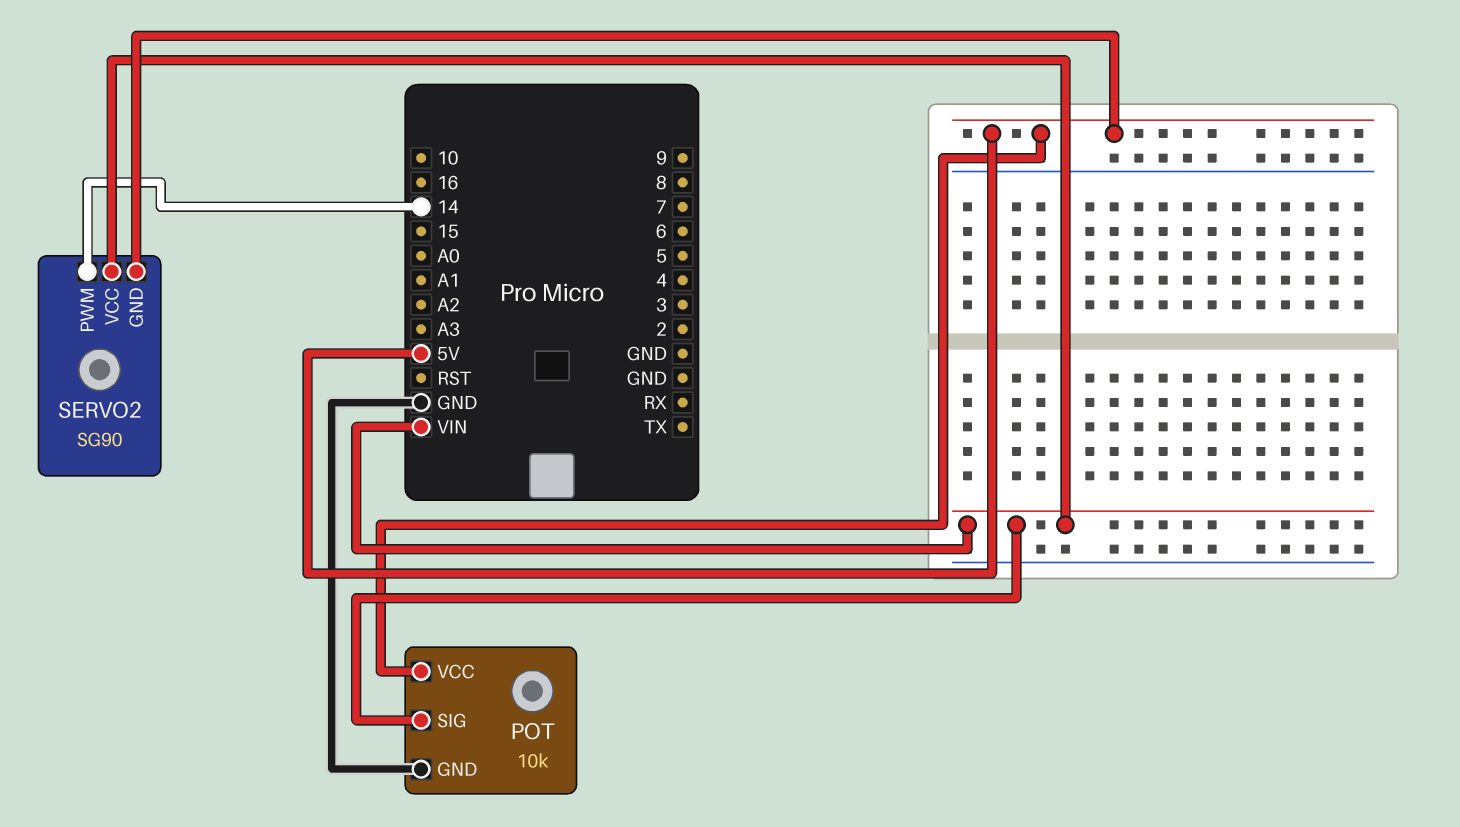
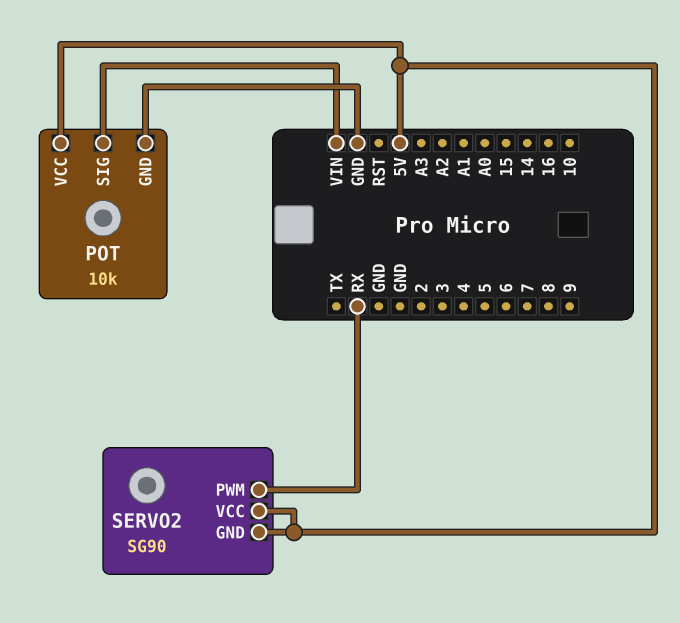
SERVO2 pin PWM: 14 -> RX
SERVO2 pin VCC: VIN -> 5V

